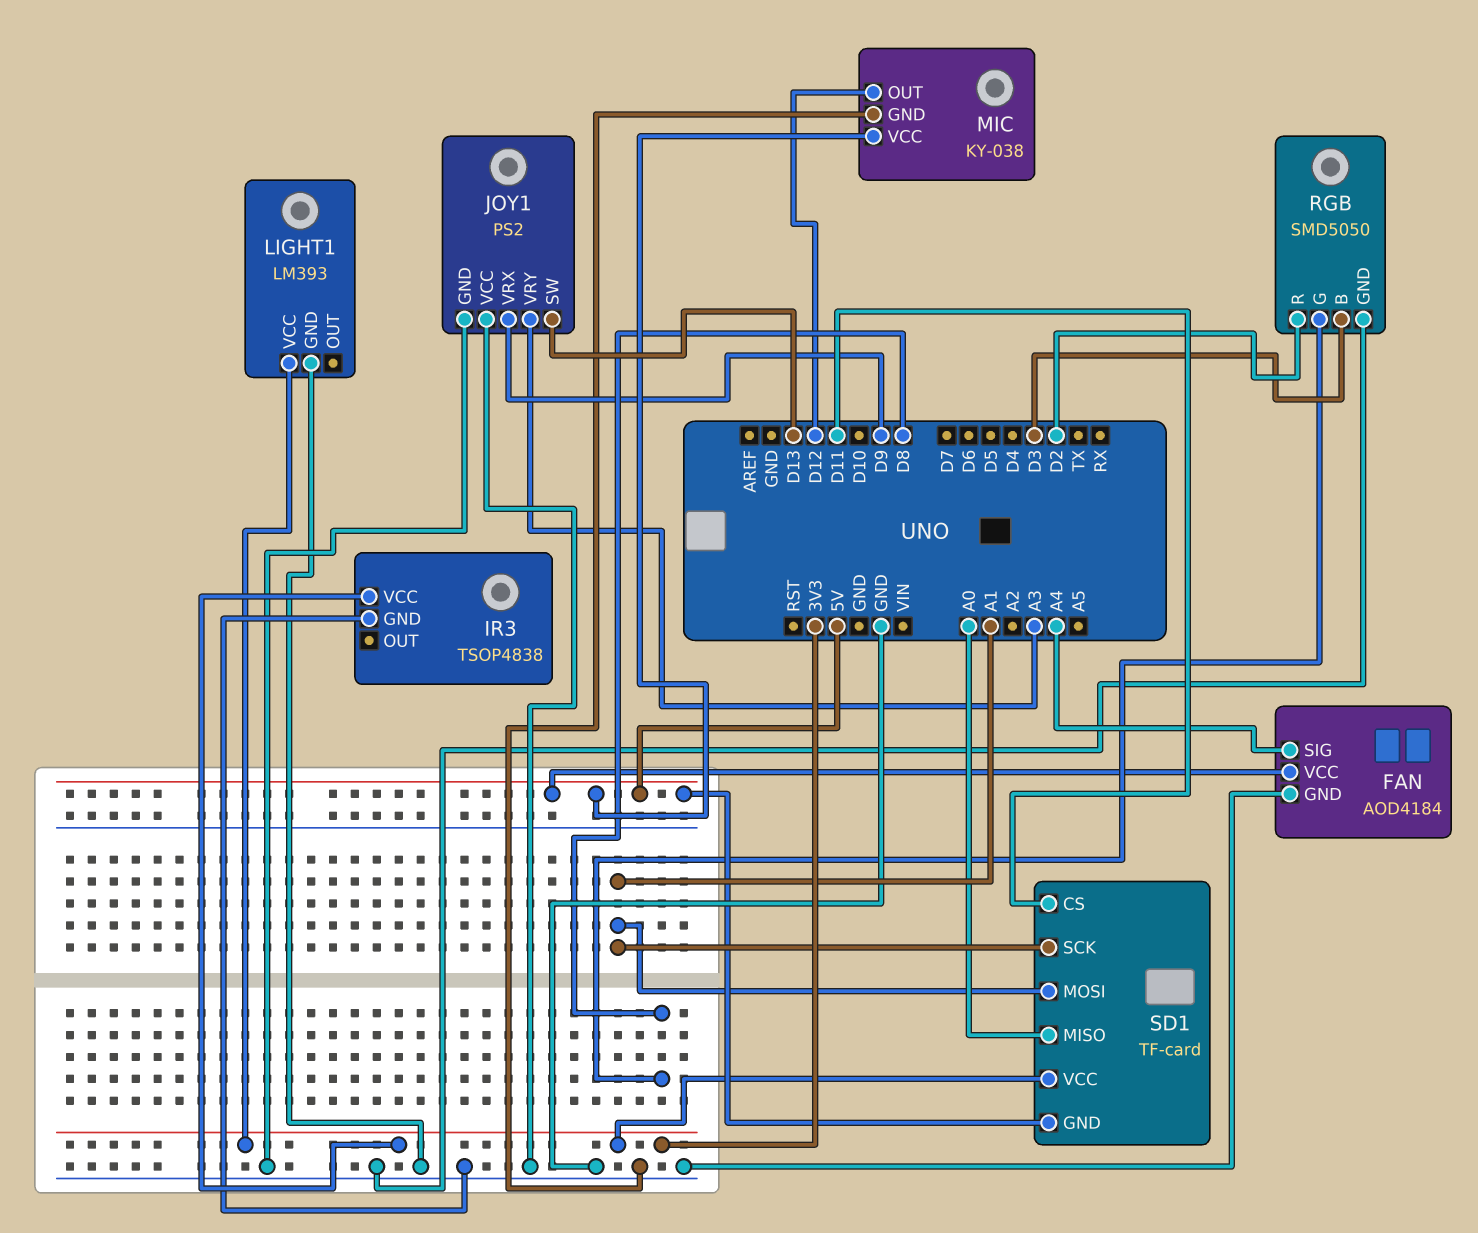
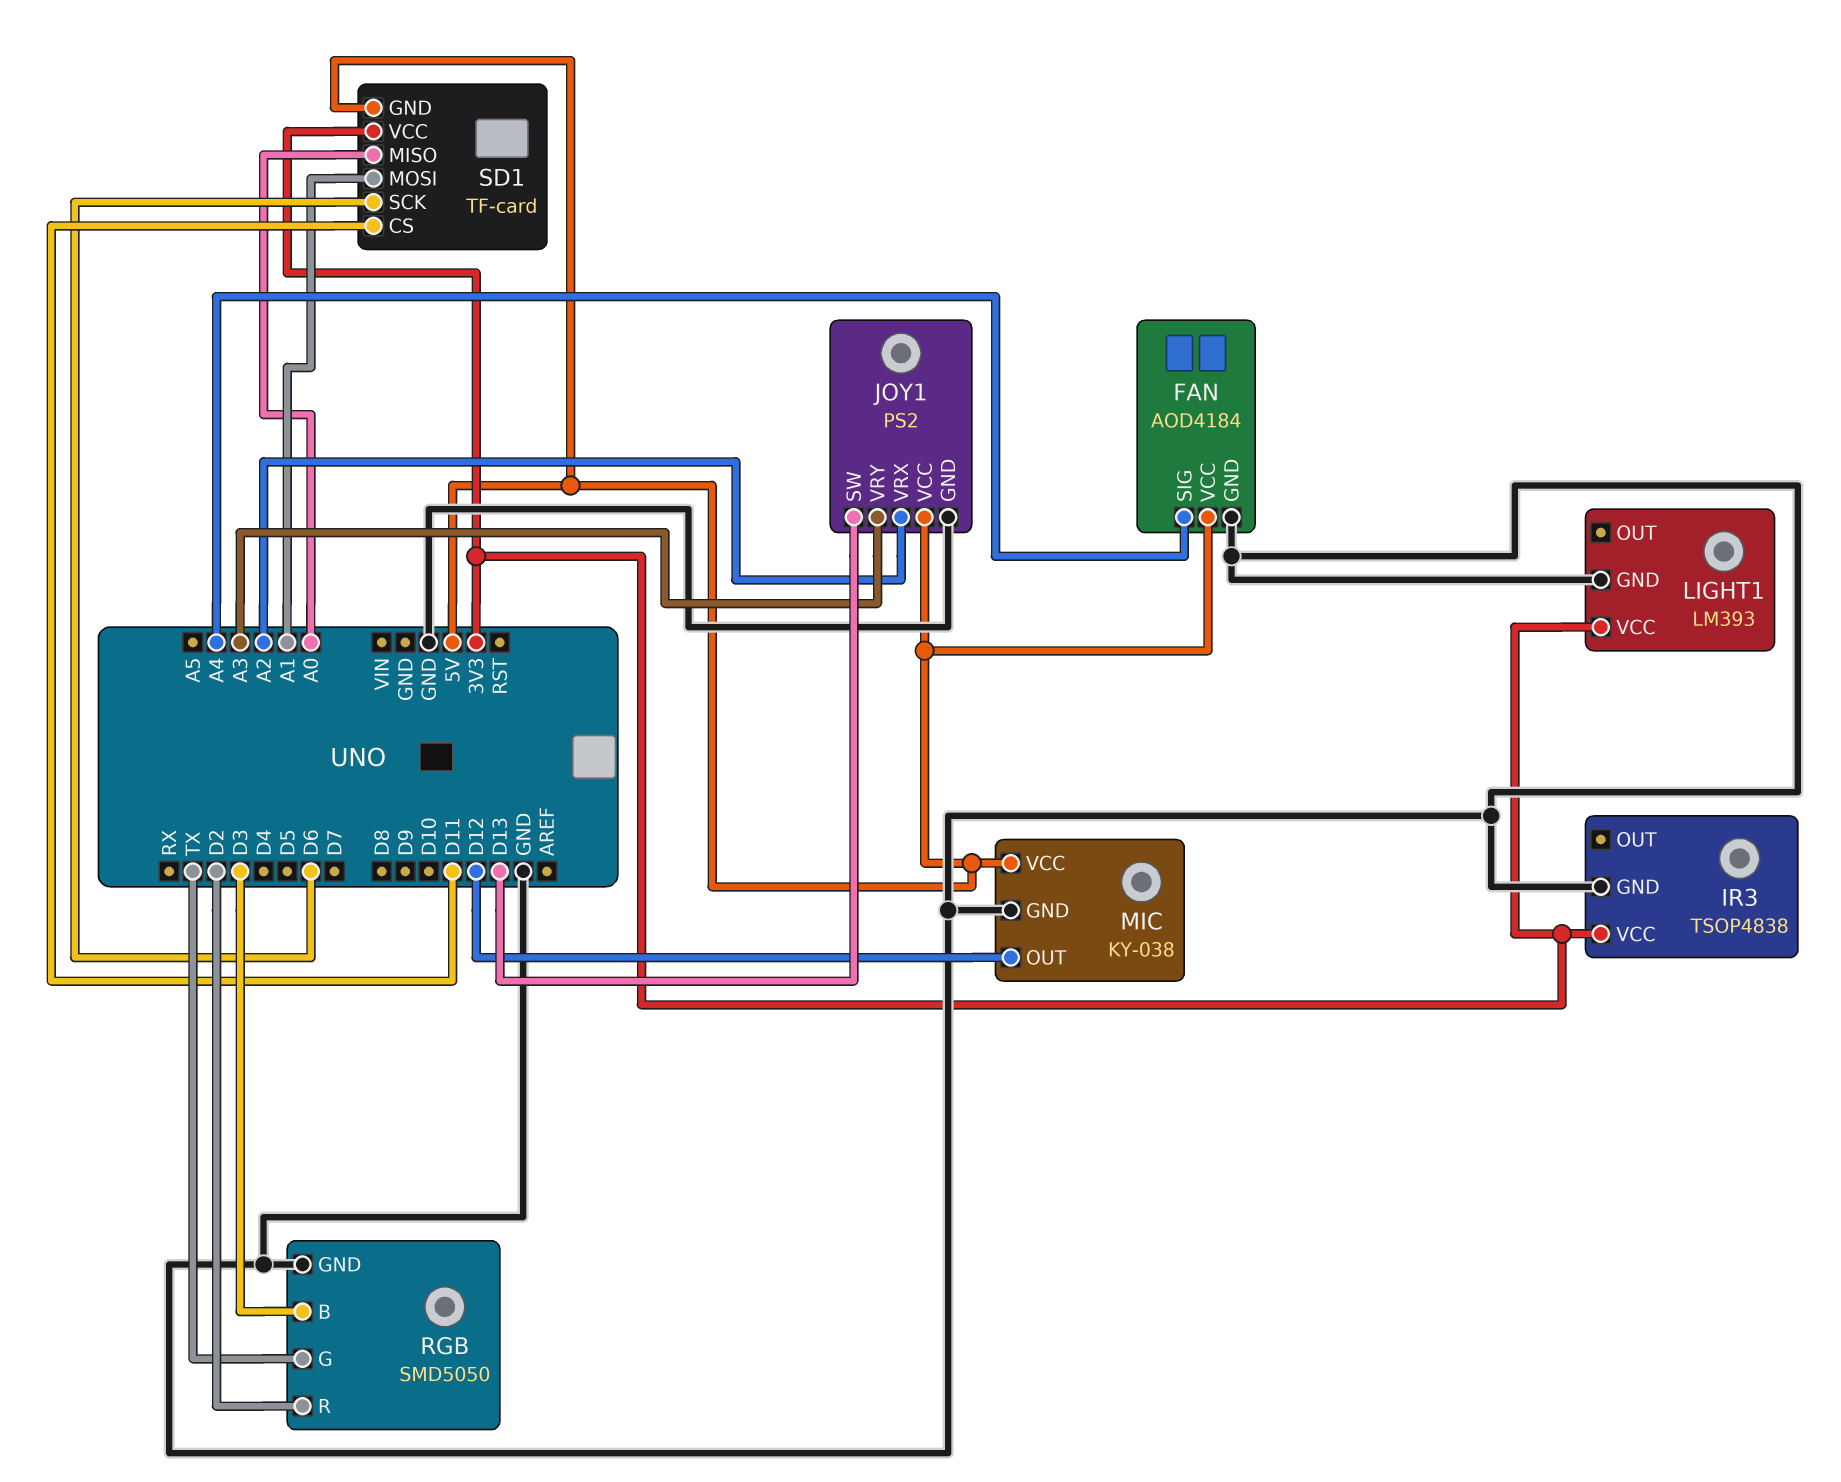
JOY1 pin VCC: GND -> 5V
JOY1 pin VRX: D9 -> A2
RGB pin G: D8 -> TX
SD1 pin SCK: A1 -> D6

